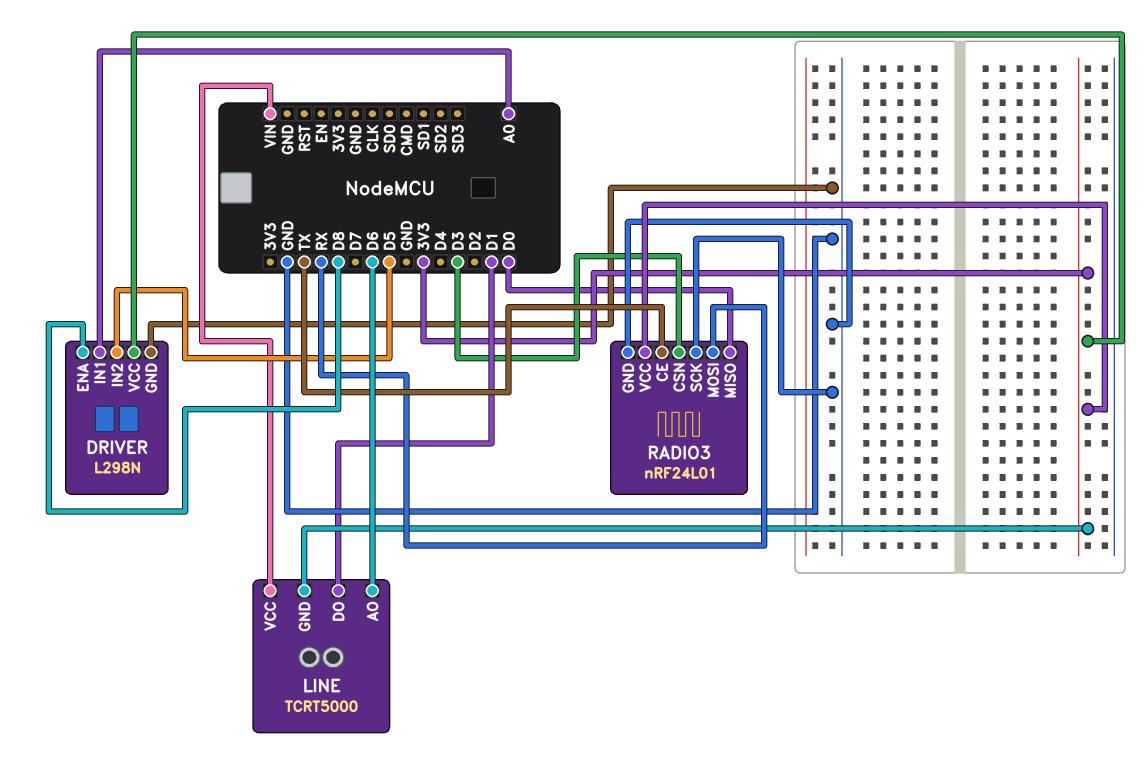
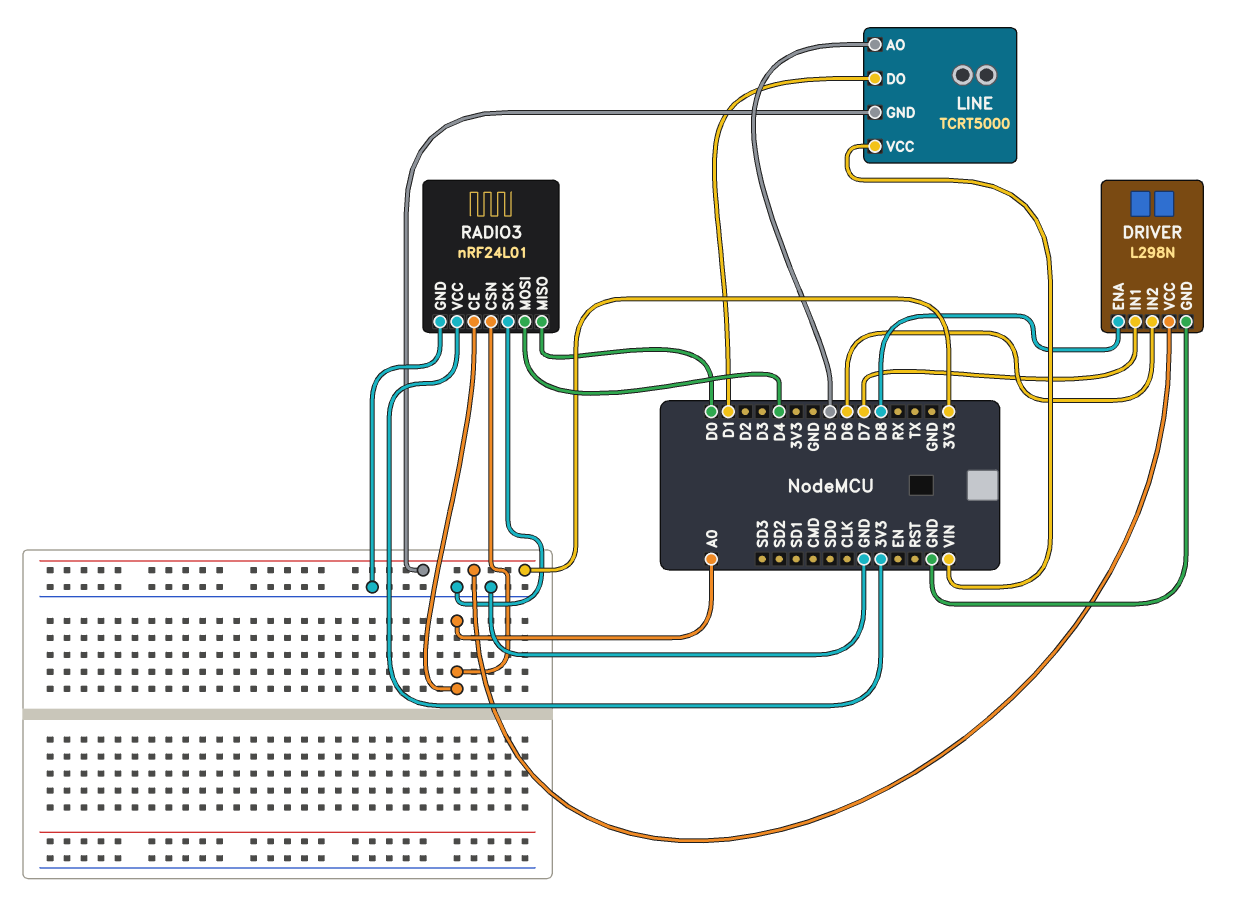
DRIVER pin IN1: A0 -> D7
DRIVER pin IN2: D5 -> D6
LINE pin AO: D6 -> D5
RADIO3 pin CE: TX -> A0
RADIO3 pin CSN: D3 -> A0
RADIO3 pin MOSI: RX -> D4

